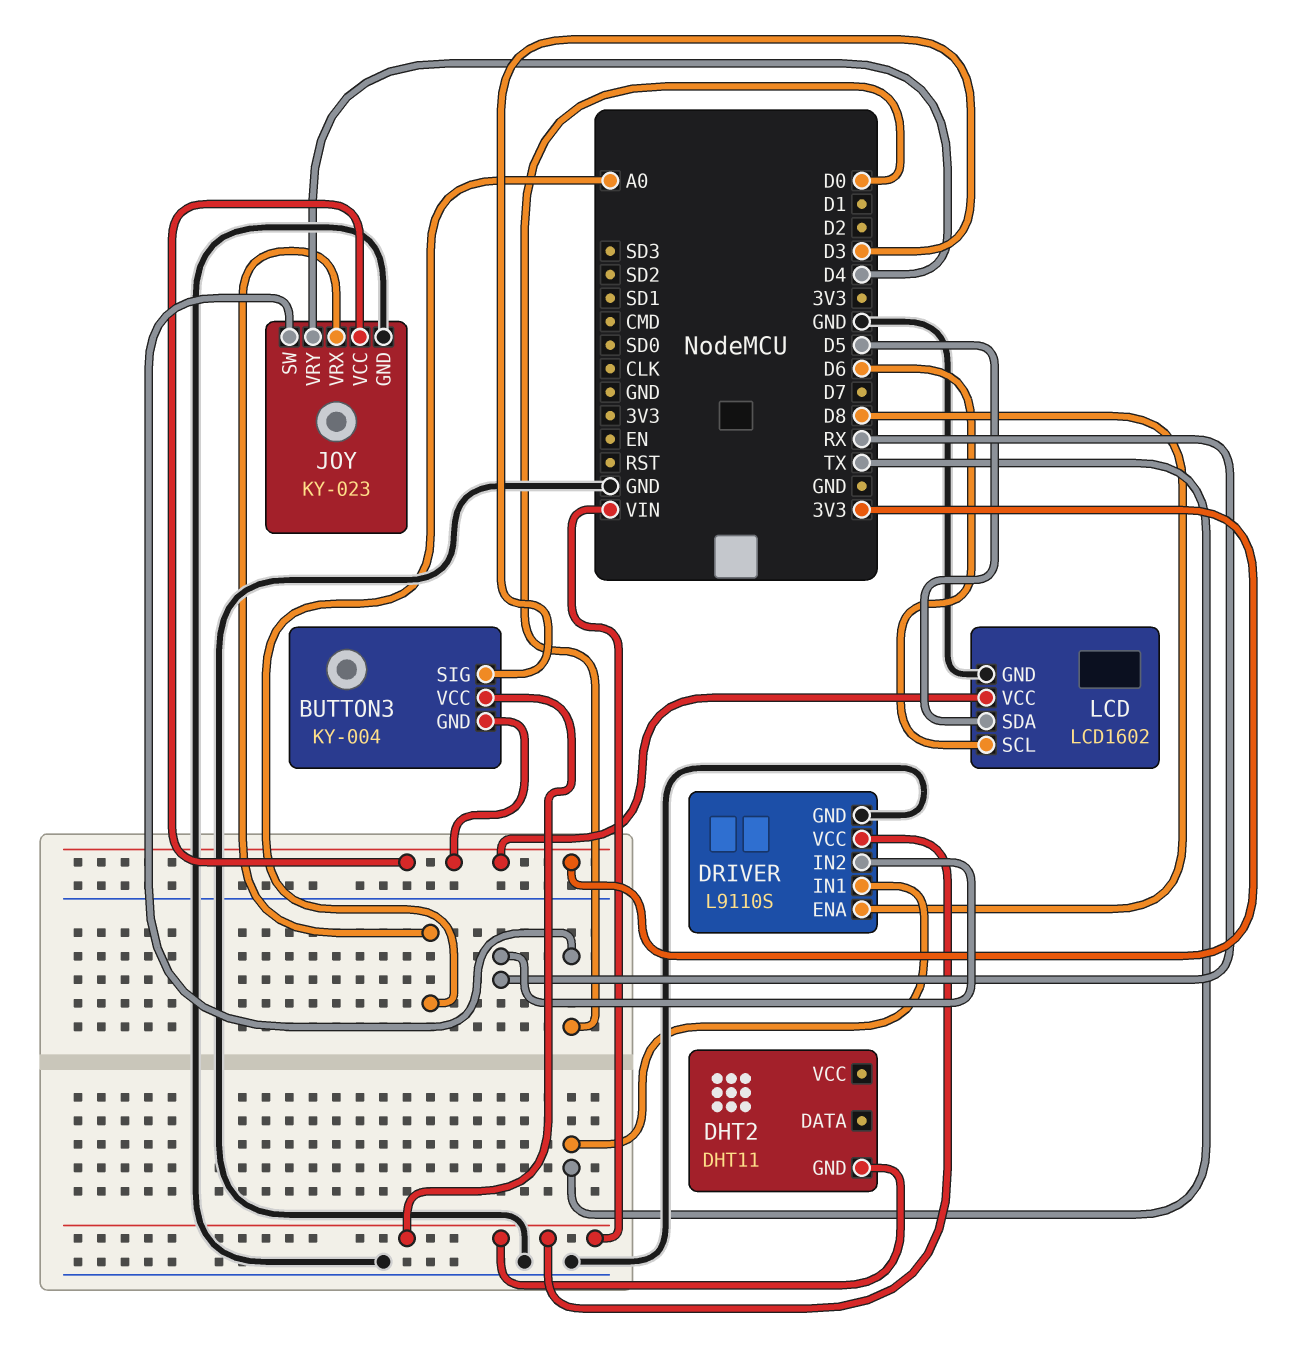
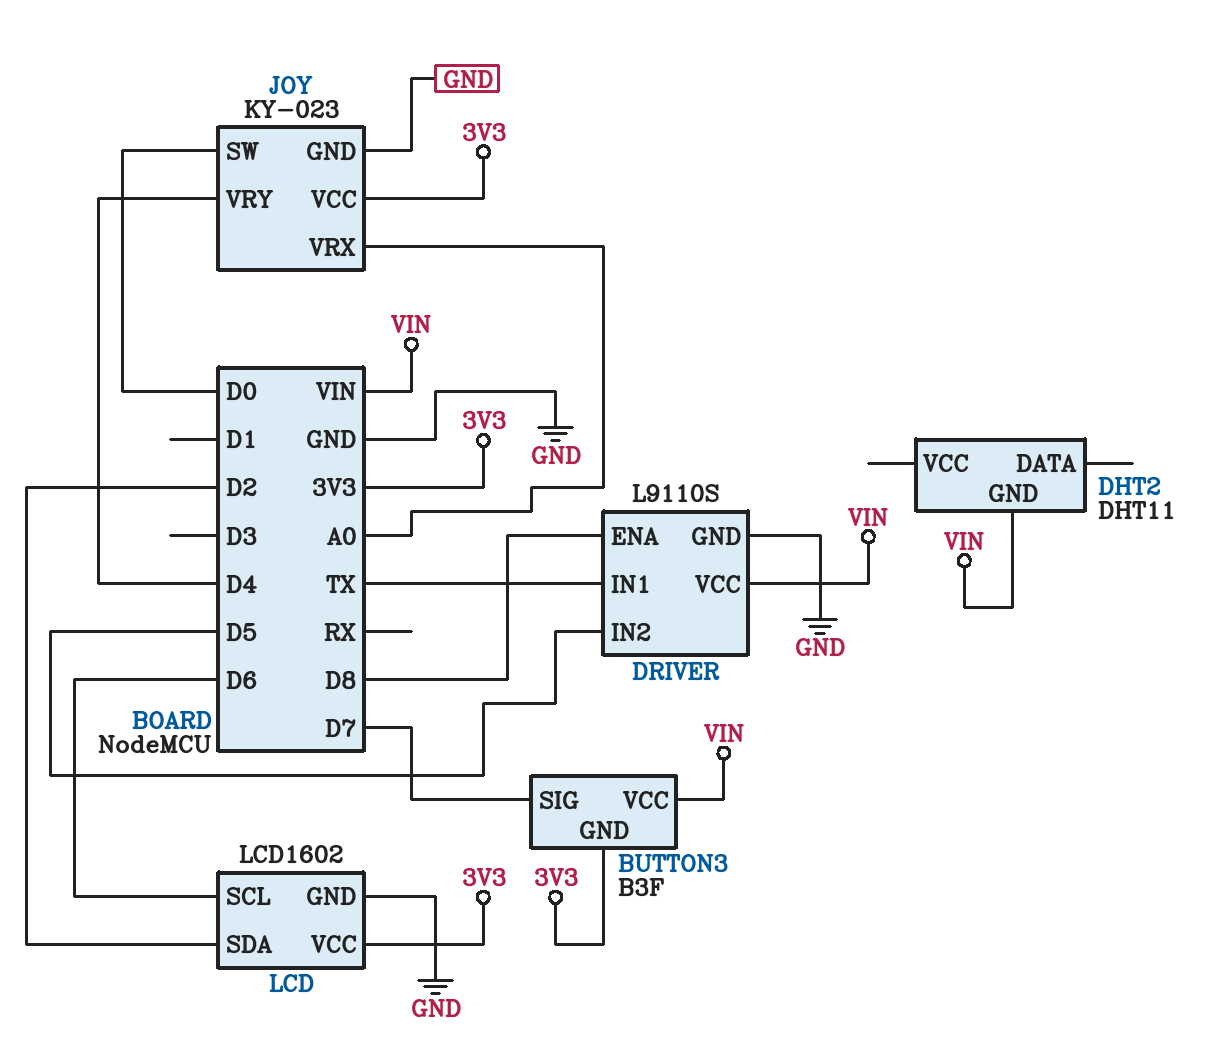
BUTTON3: KY-004 -> B3F
BUTTON3 pin SIG: D3 -> D7
DRIVER pin IN2: RX -> D5
LCD pin SDA: D5 -> D2

